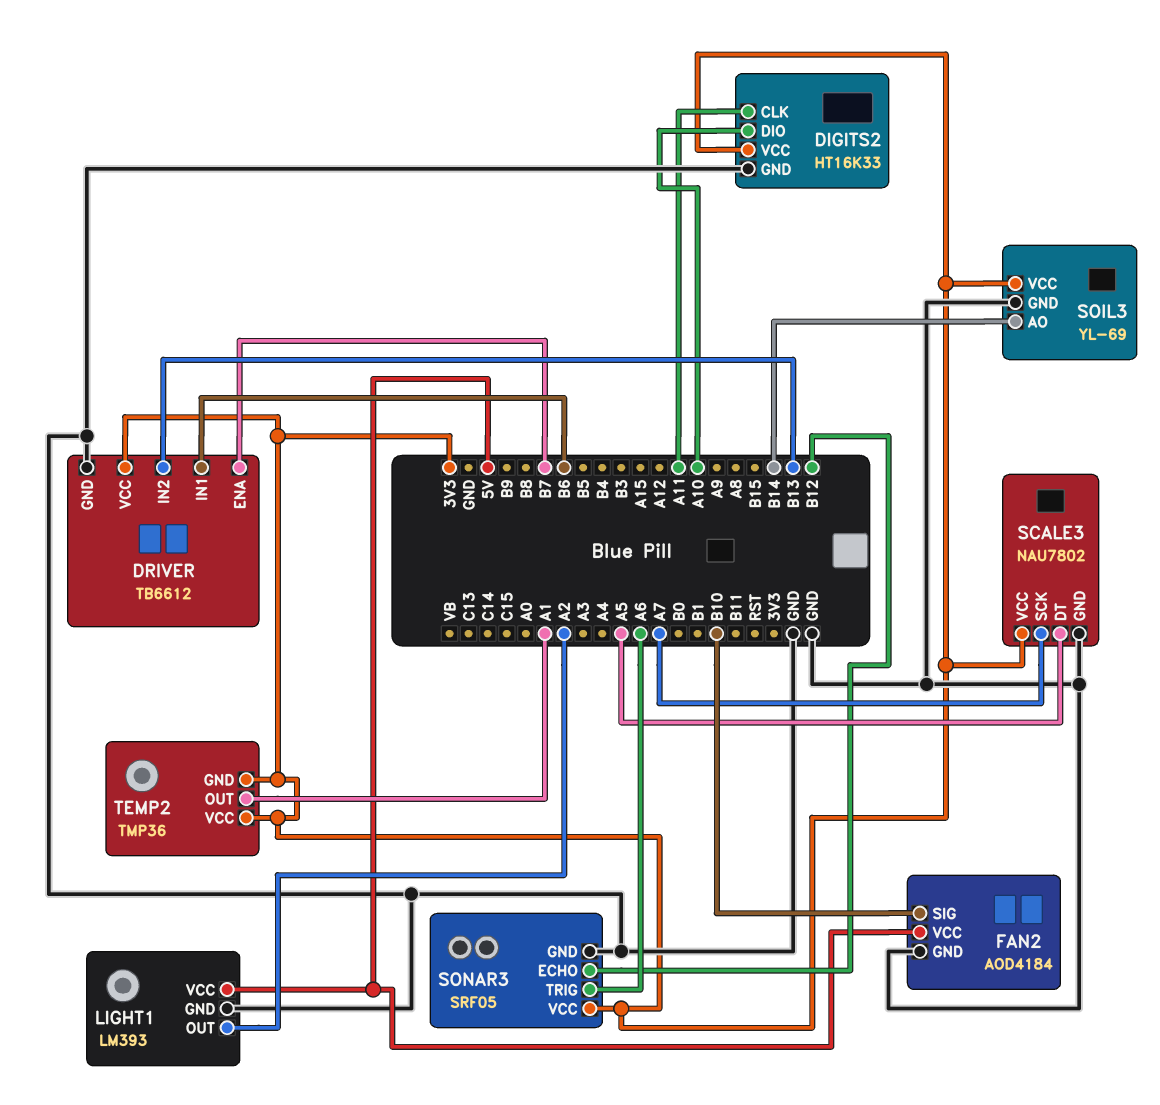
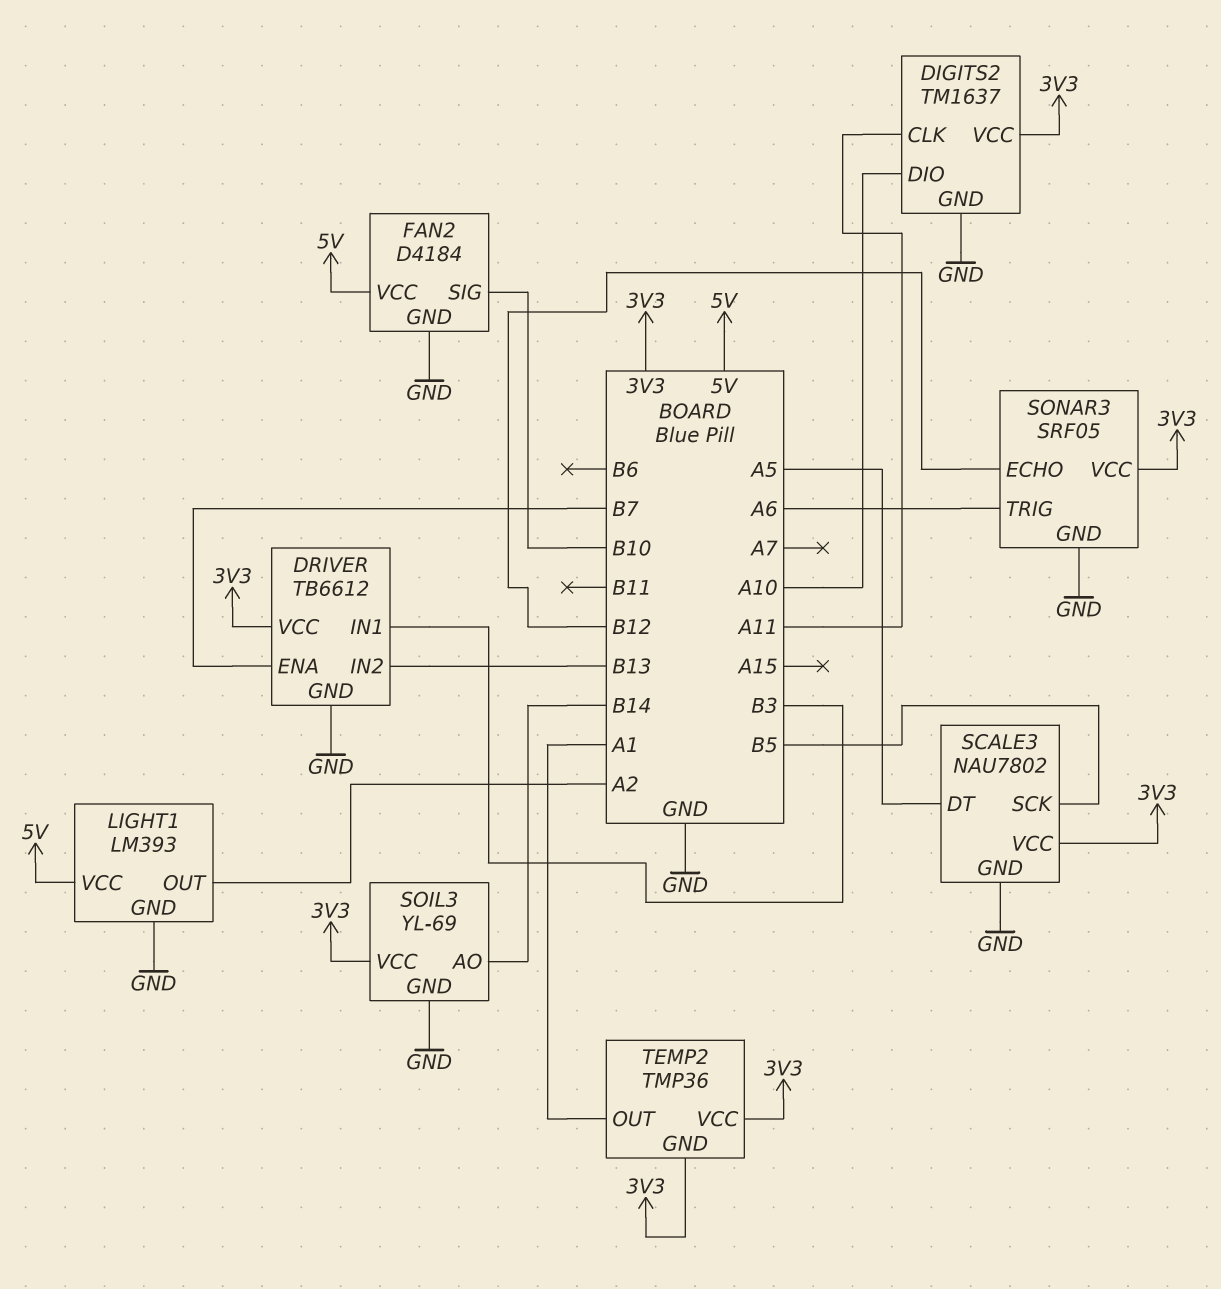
DIGITS2: HT16K33 -> TM1637
DRIVER pin IN1: B6 -> B3
FAN2: AOD4184 -> D4184
SCALE3 pin SCK: A7 -> B5

